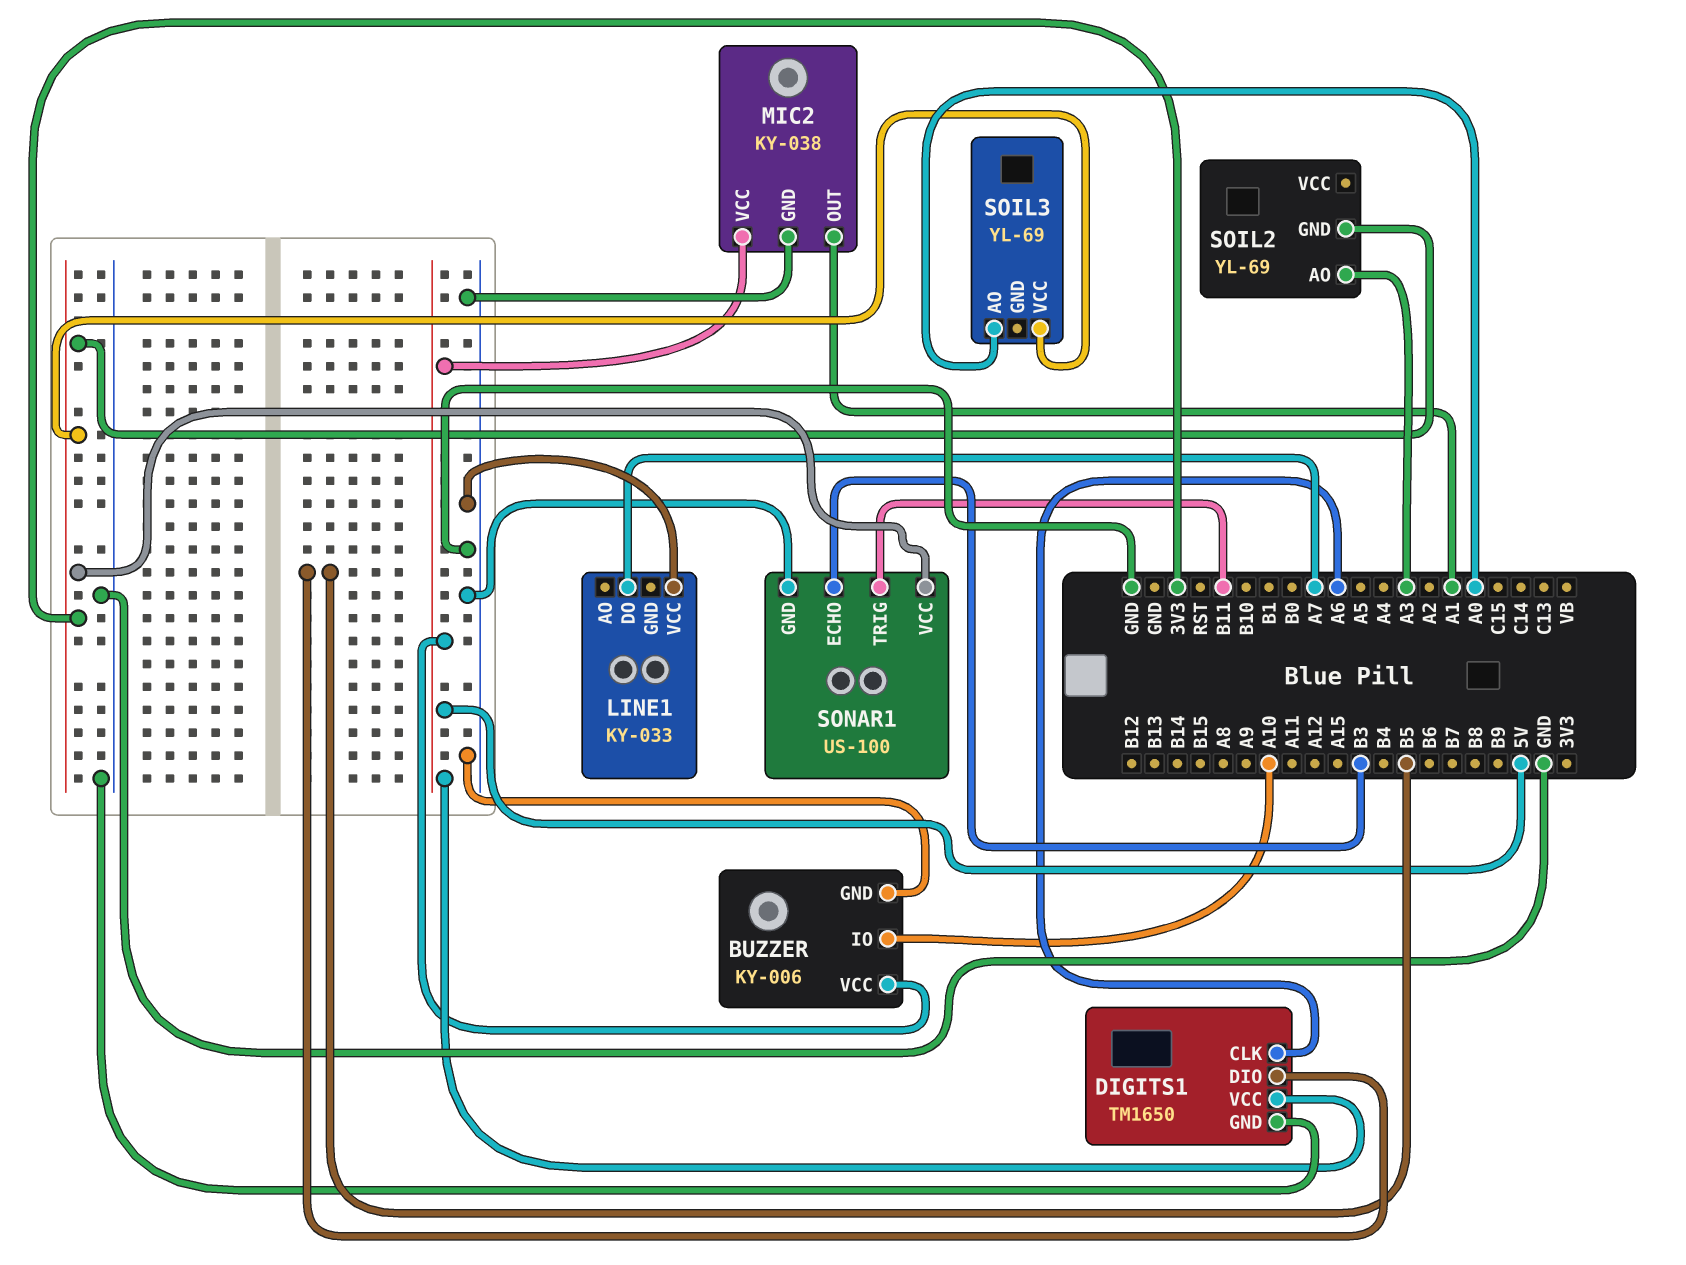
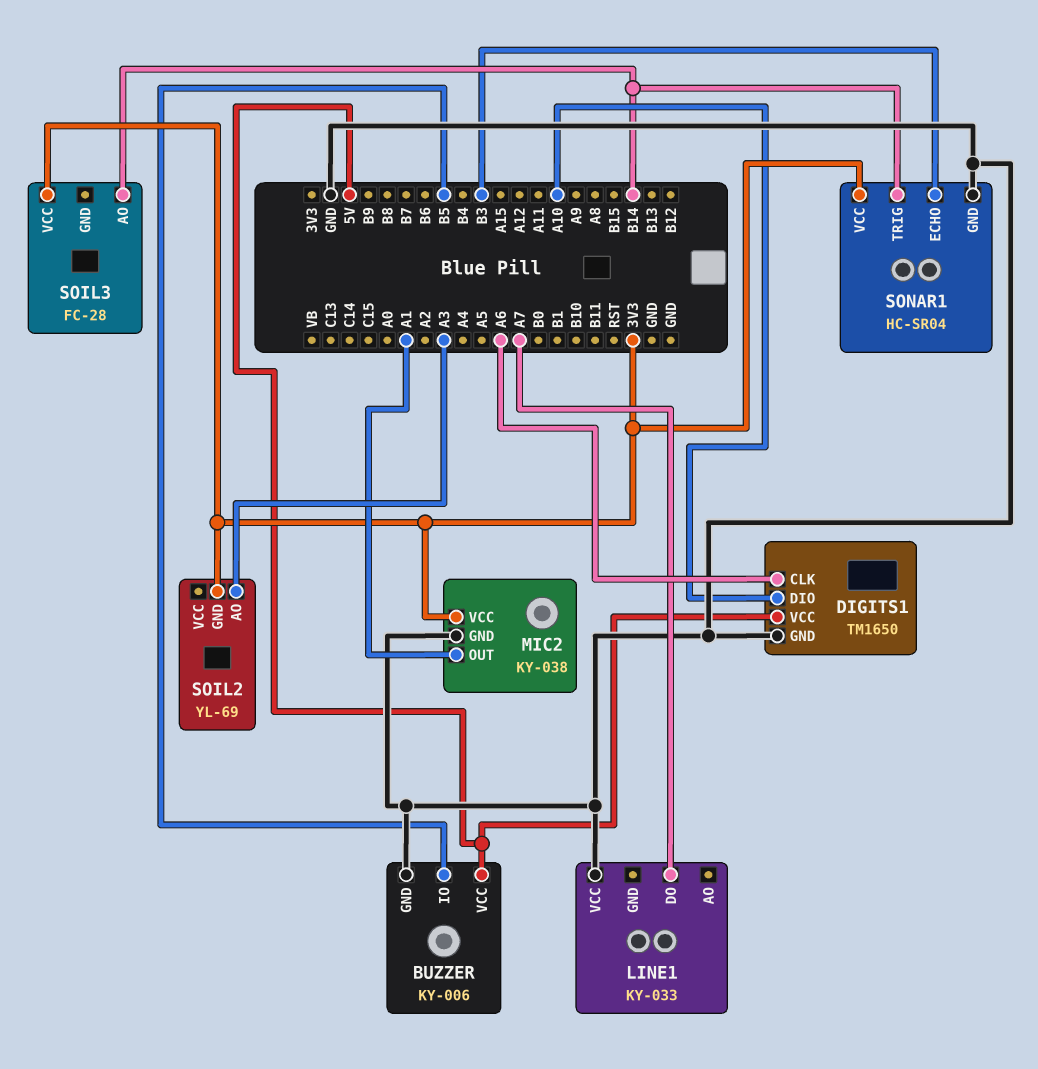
BUZZER pin IO: A10 -> B5
DIGITS1 pin DIO: B5 -> A10
MIC2 pin VCC: 5V -> 3V3
SOIL3: YL-69 -> FC-28
SOIL3 pin AO: A0 -> B14
SONAR1: US-100 -> HC-SR04
SONAR1 pin TRIG: B11 -> B14

